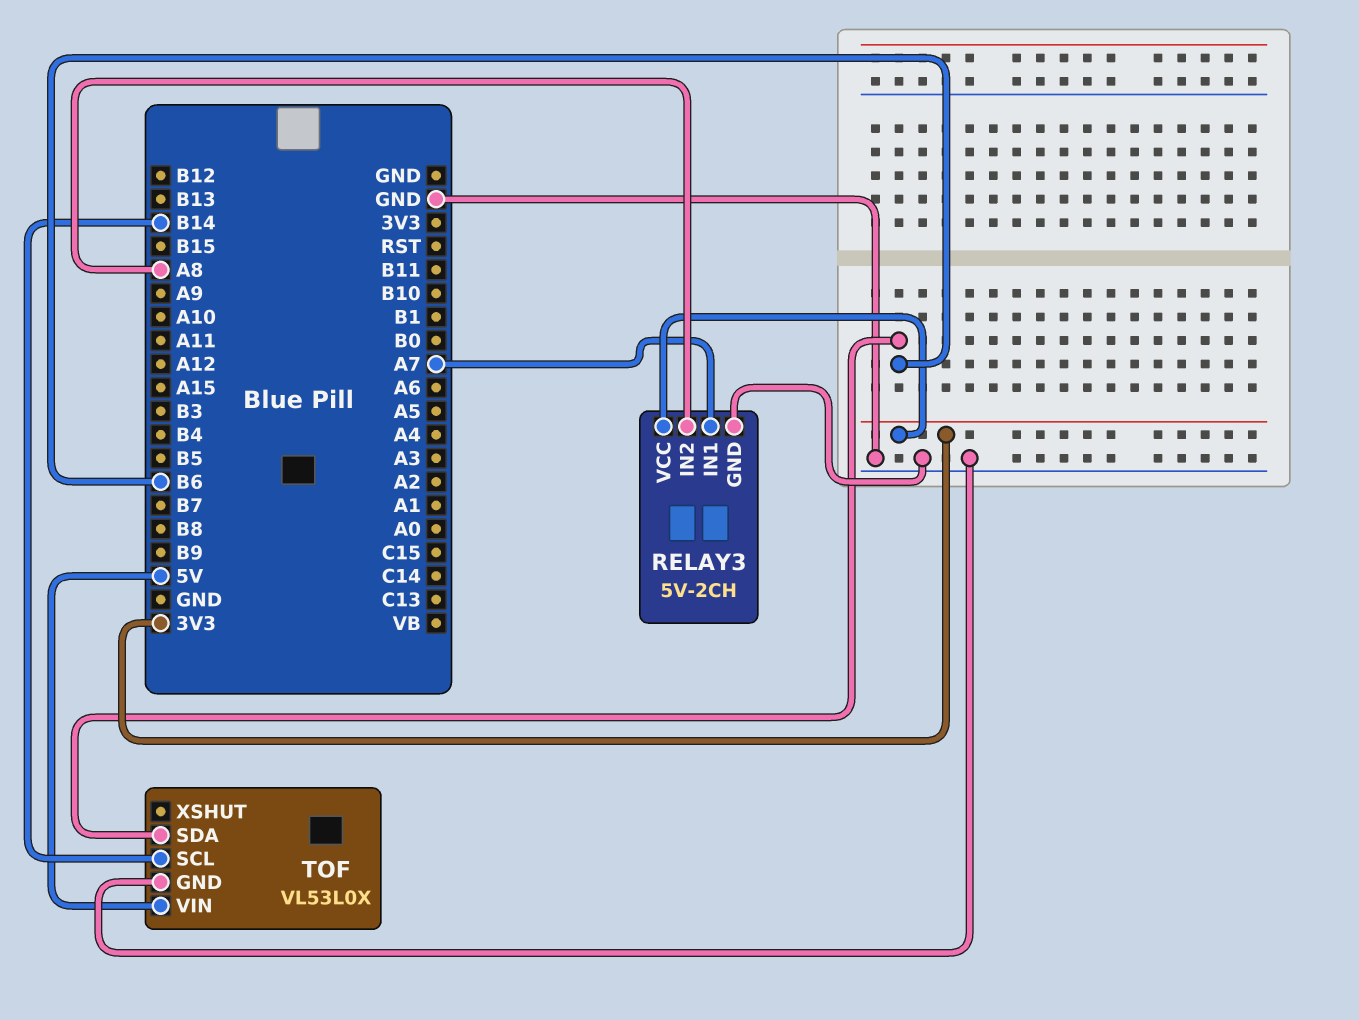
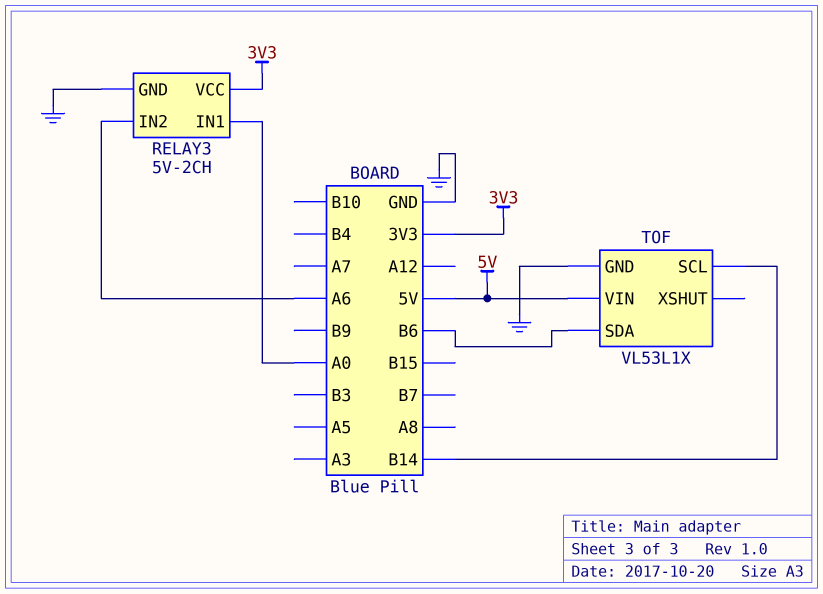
RELAY3 pin IN1: A7 -> A0
RELAY3 pin IN2: A8 -> A6
TOF: VL53L0X -> VL53L1X

